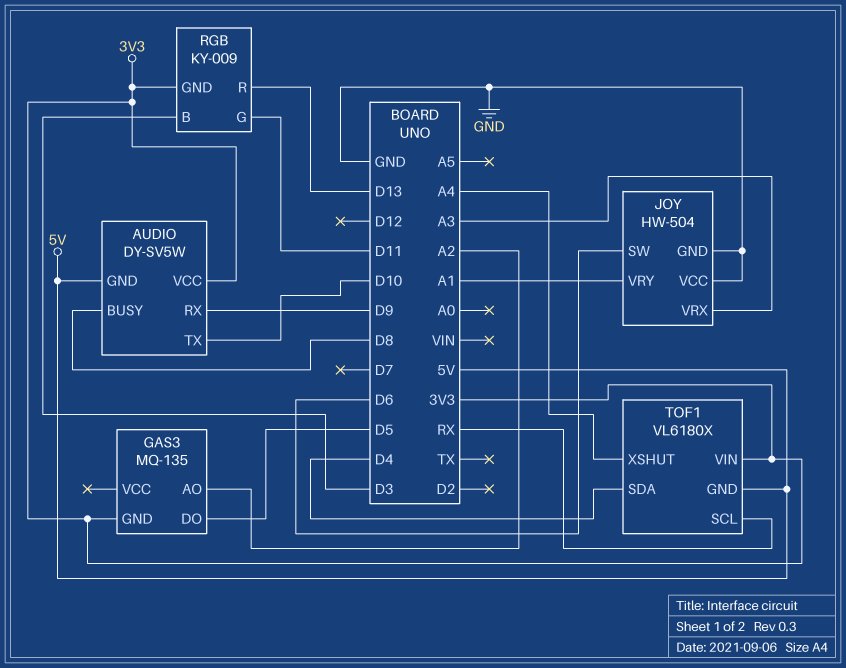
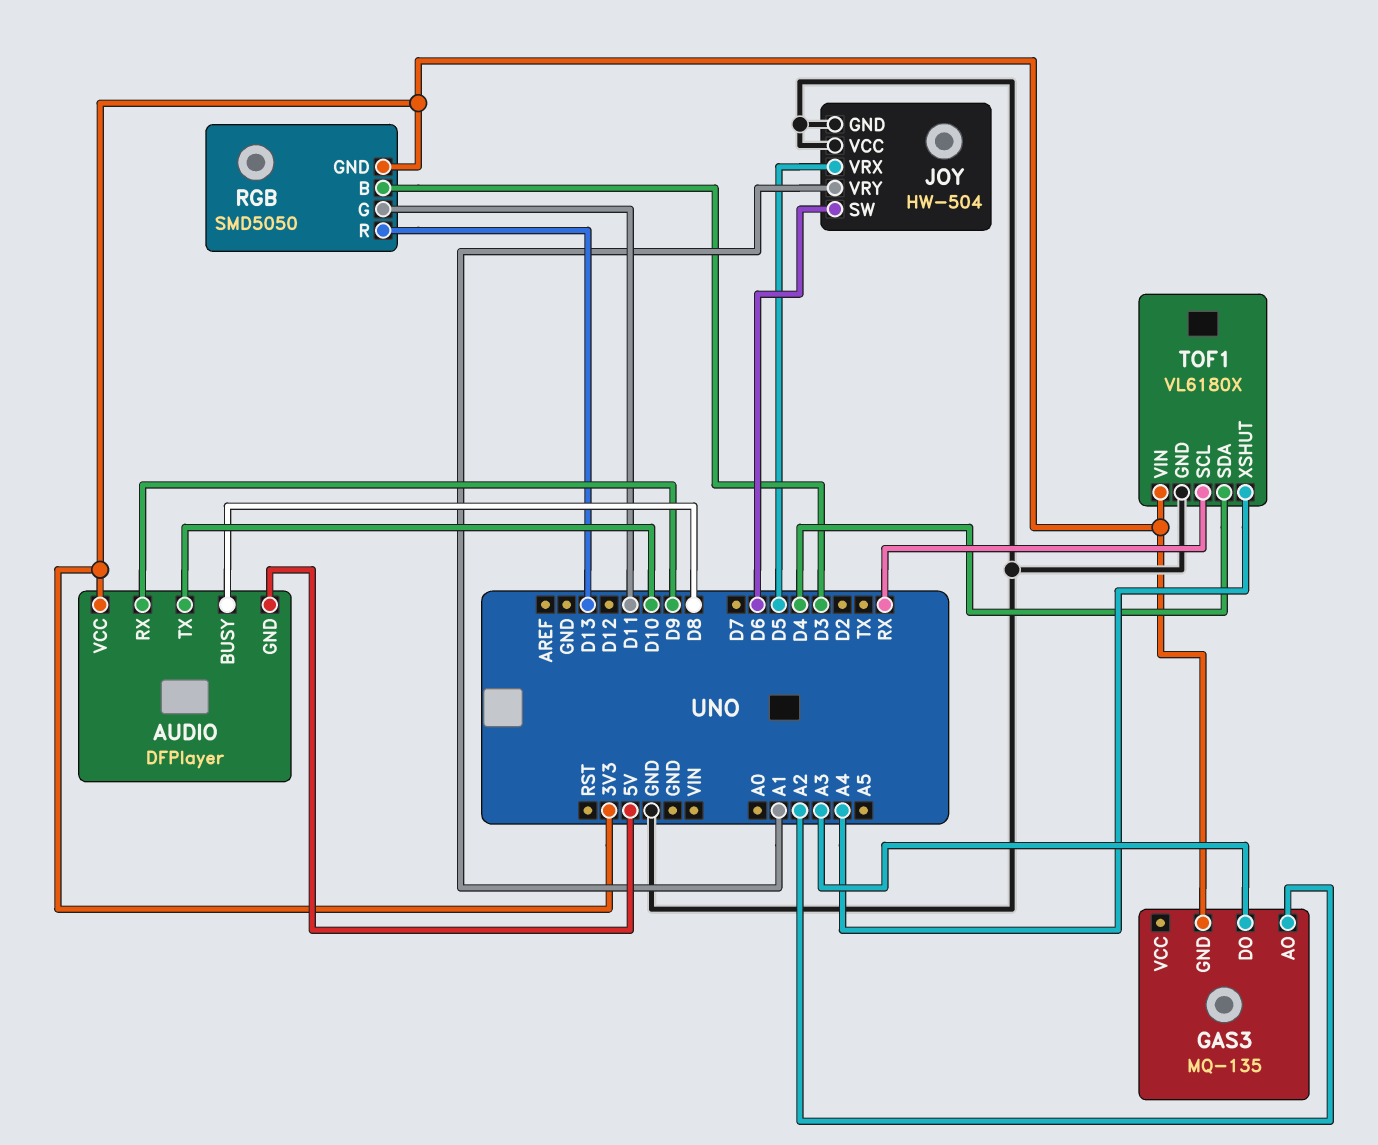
AUDIO: DY-SV5W -> DFPlayer
GAS3 pin DO: D5 -> A3
JOY pin VRX: A3 -> D5
RGB: KY-009 -> SMD5050
TOF1 pin GND: 5V -> GND

